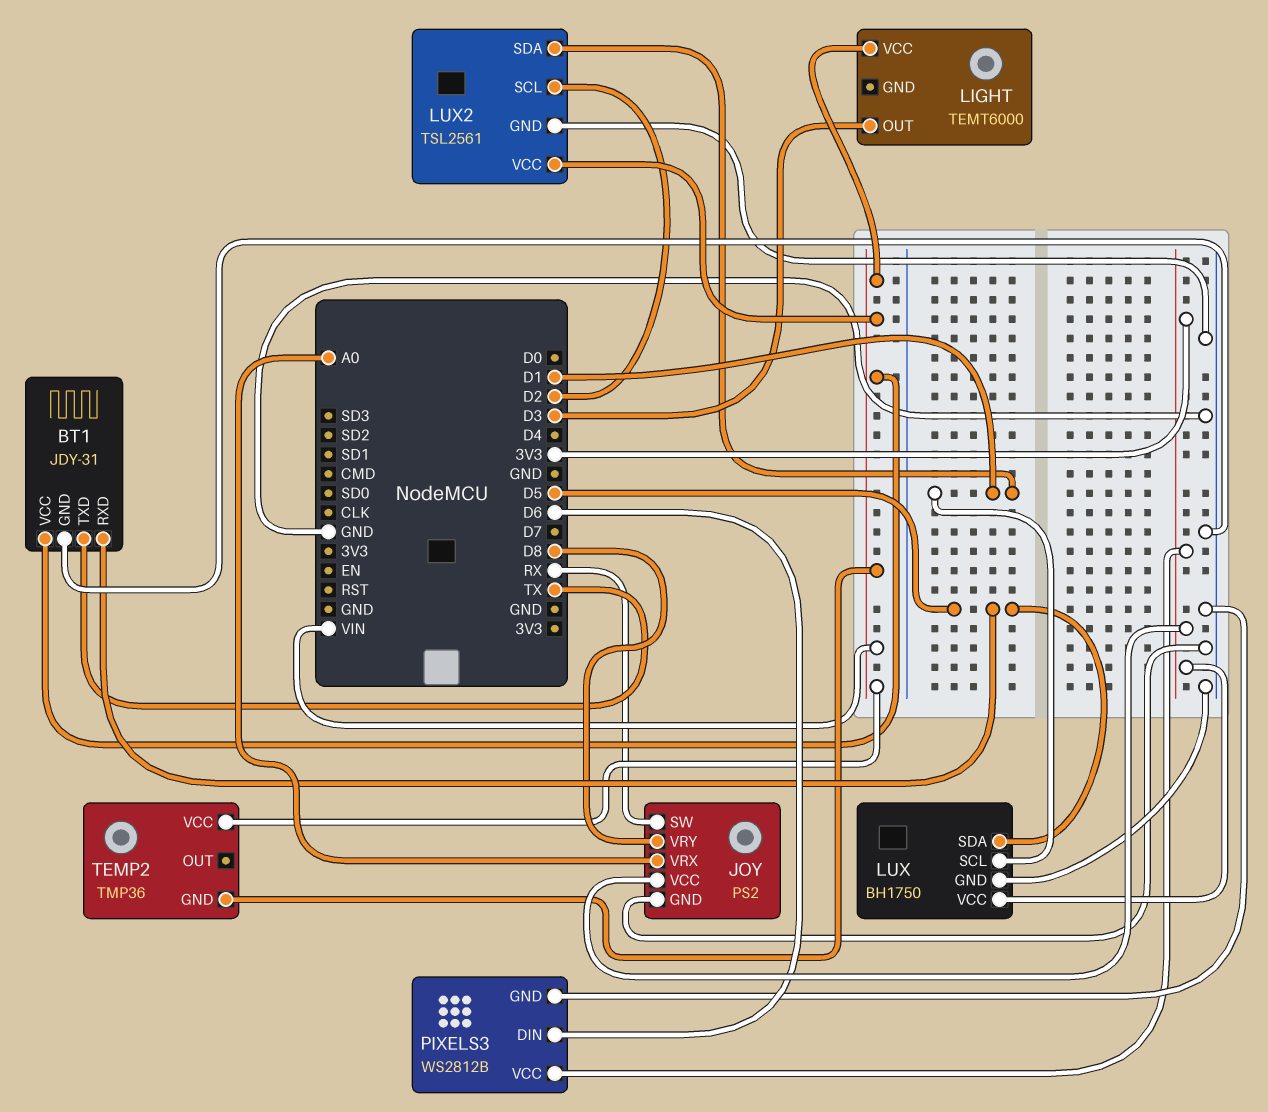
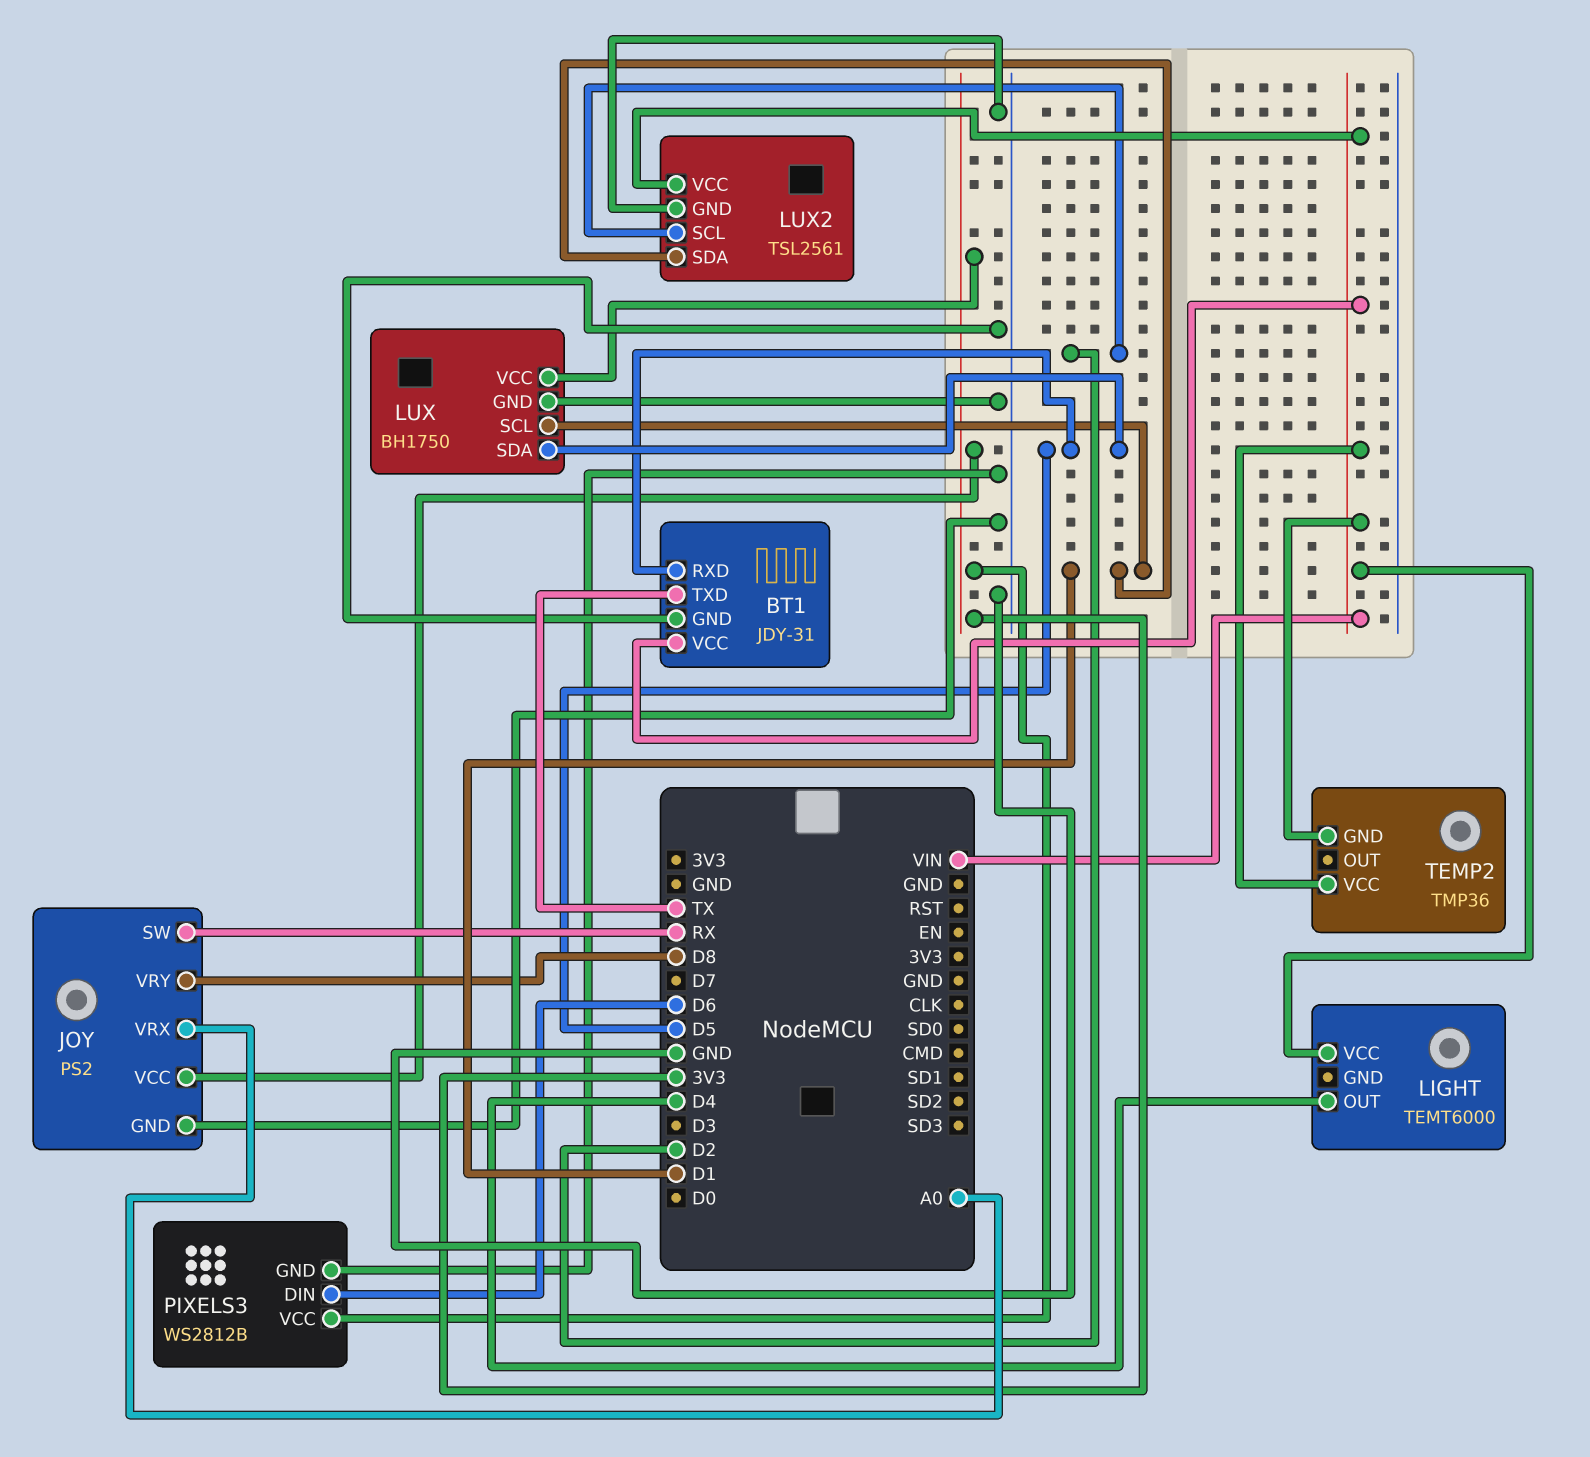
LIGHT pin OUT: D3 -> D4

